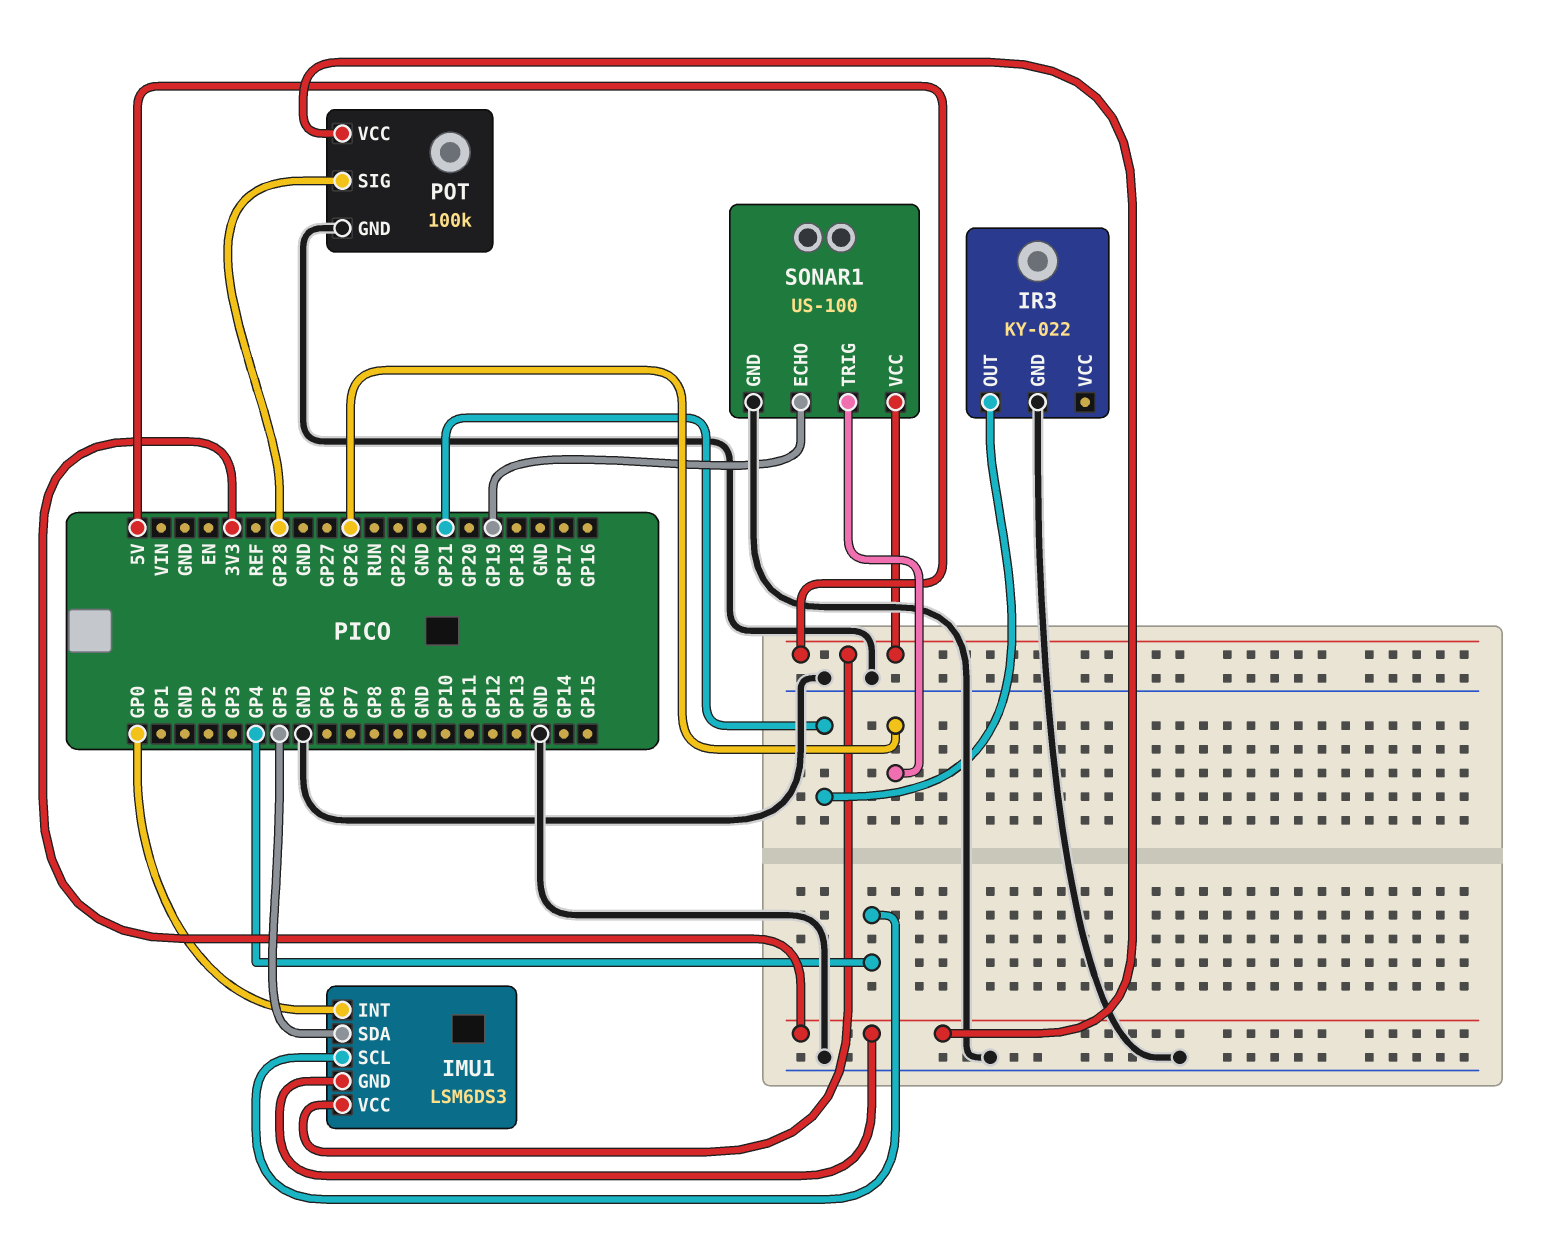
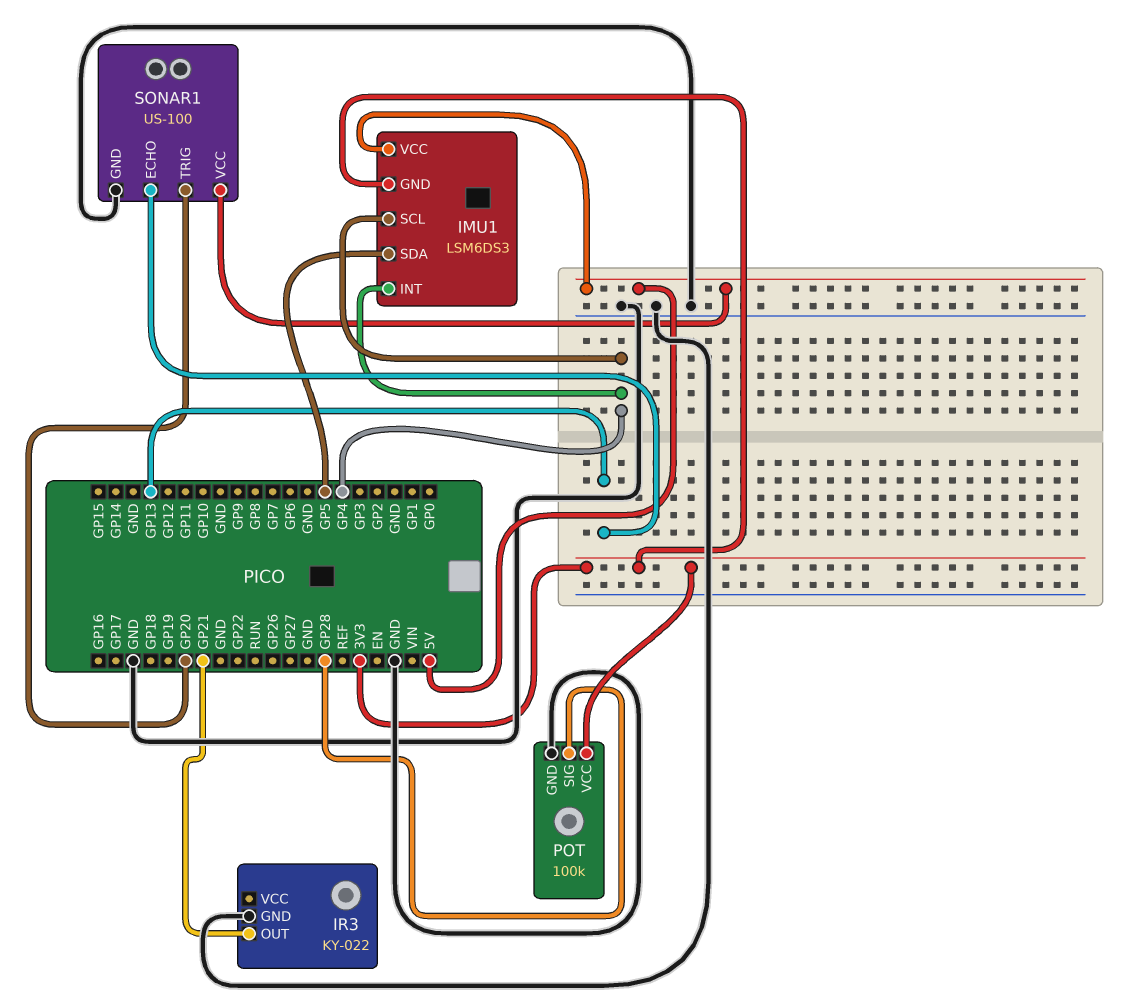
IMU1 pin INT: GP0 -> GP4
SONAR1 pin ECHO: GP19 -> GP13
SONAR1 pin TRIG: GP26 -> GP20

